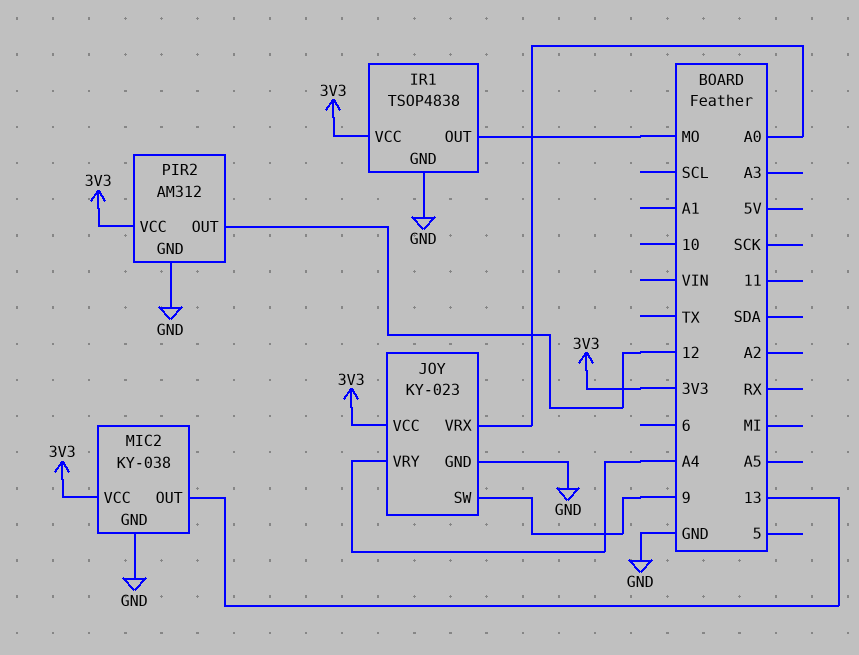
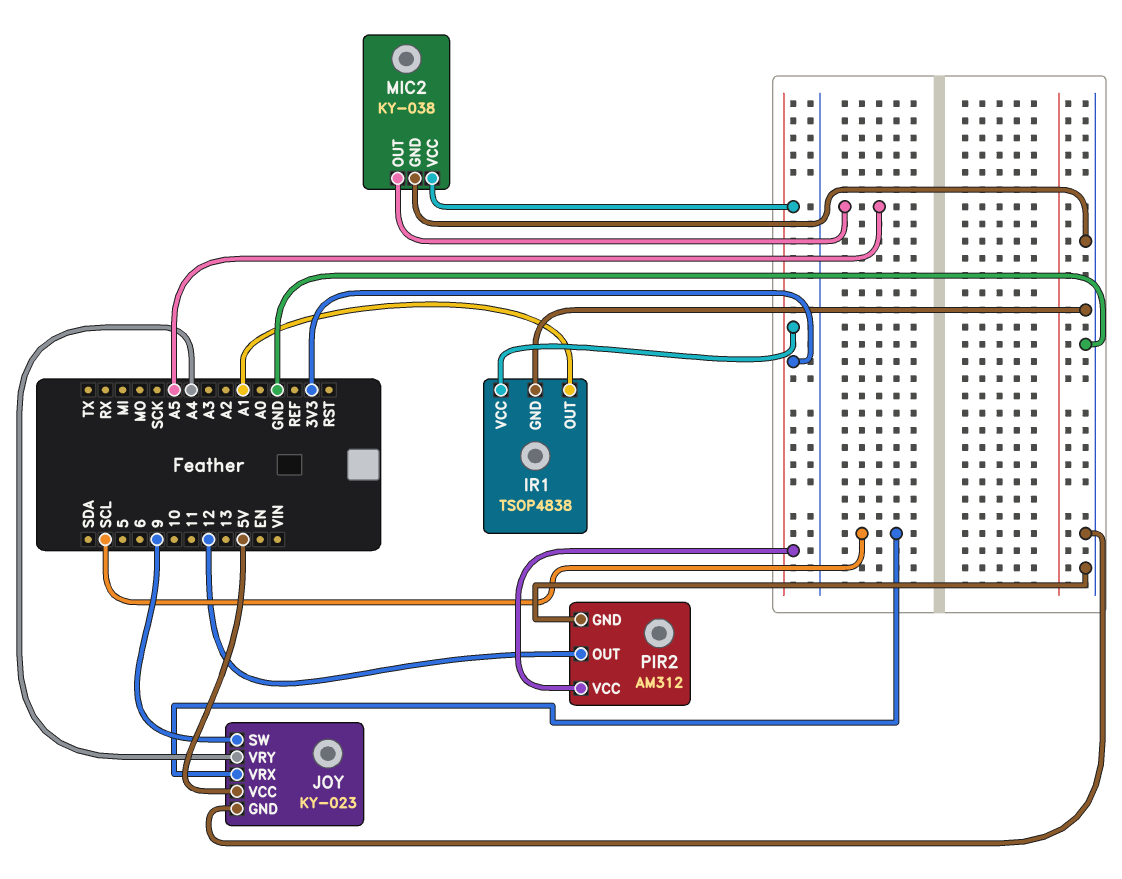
IR1 pin OUT: MO -> A1
JOY pin VCC: 3V3 -> 5V
JOY pin VRX: A0 -> SCL
MIC2 pin OUT: 13 -> A5

